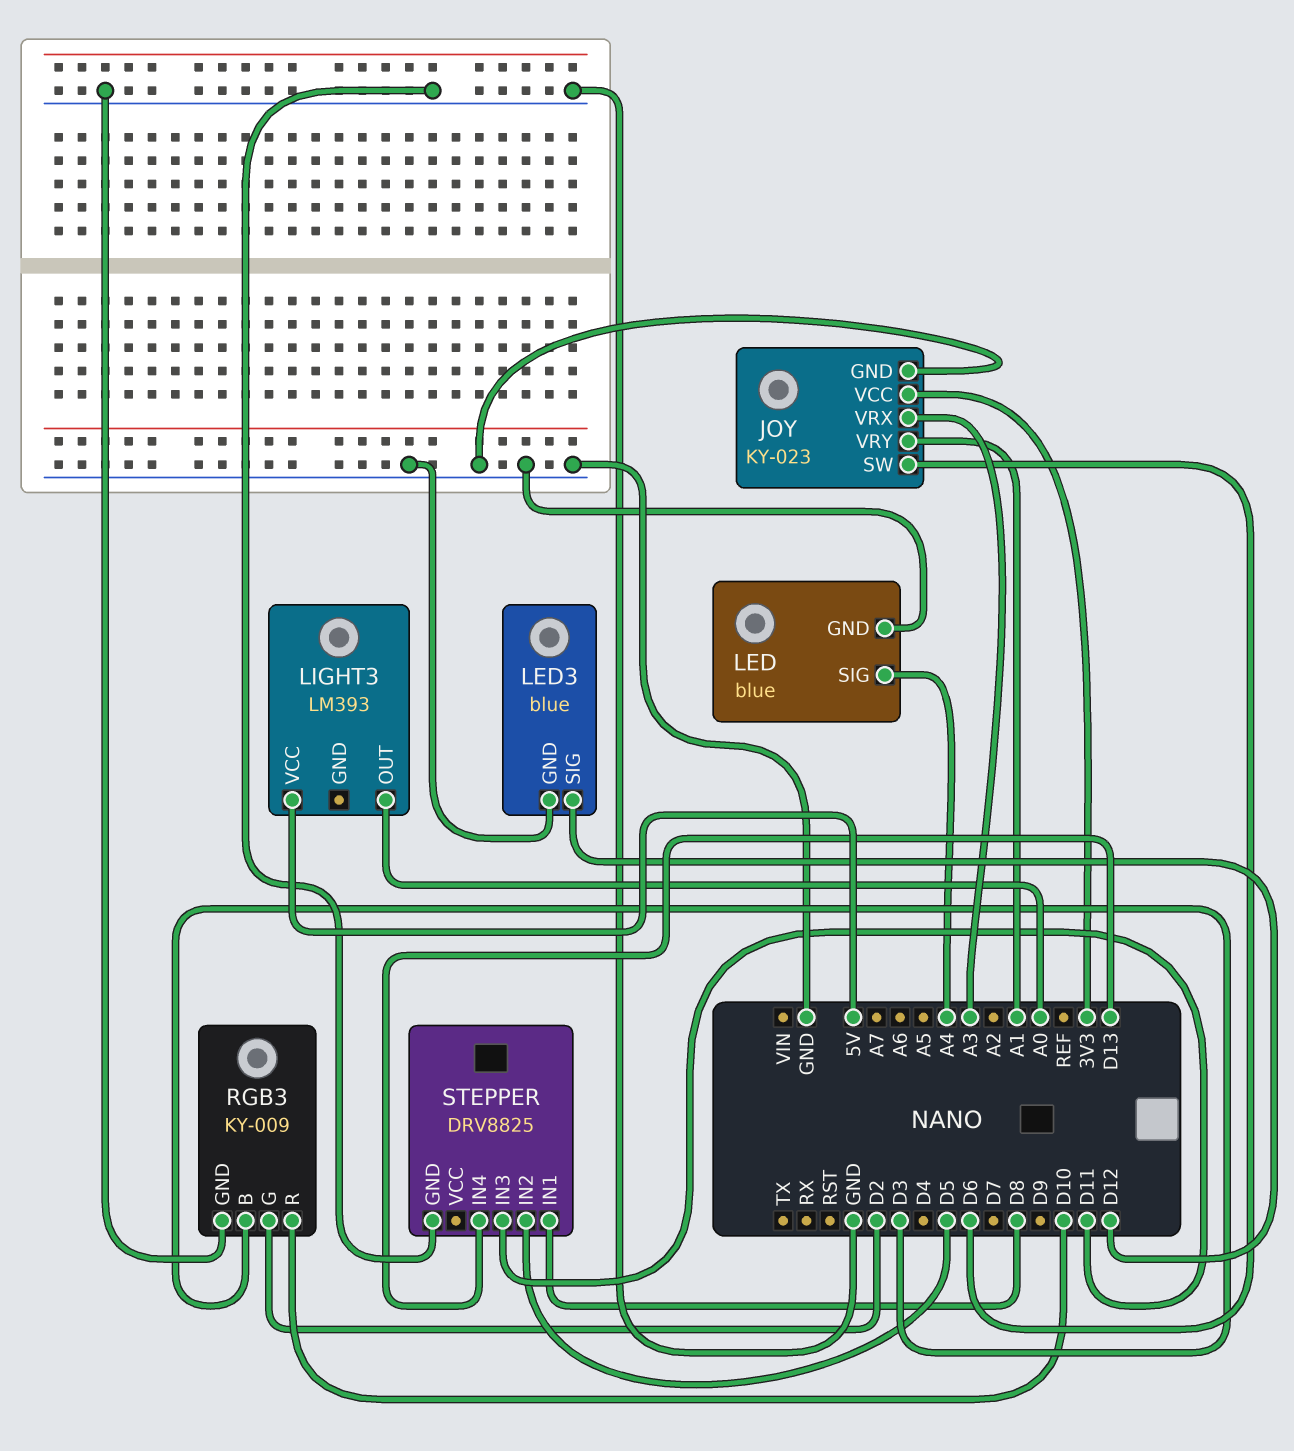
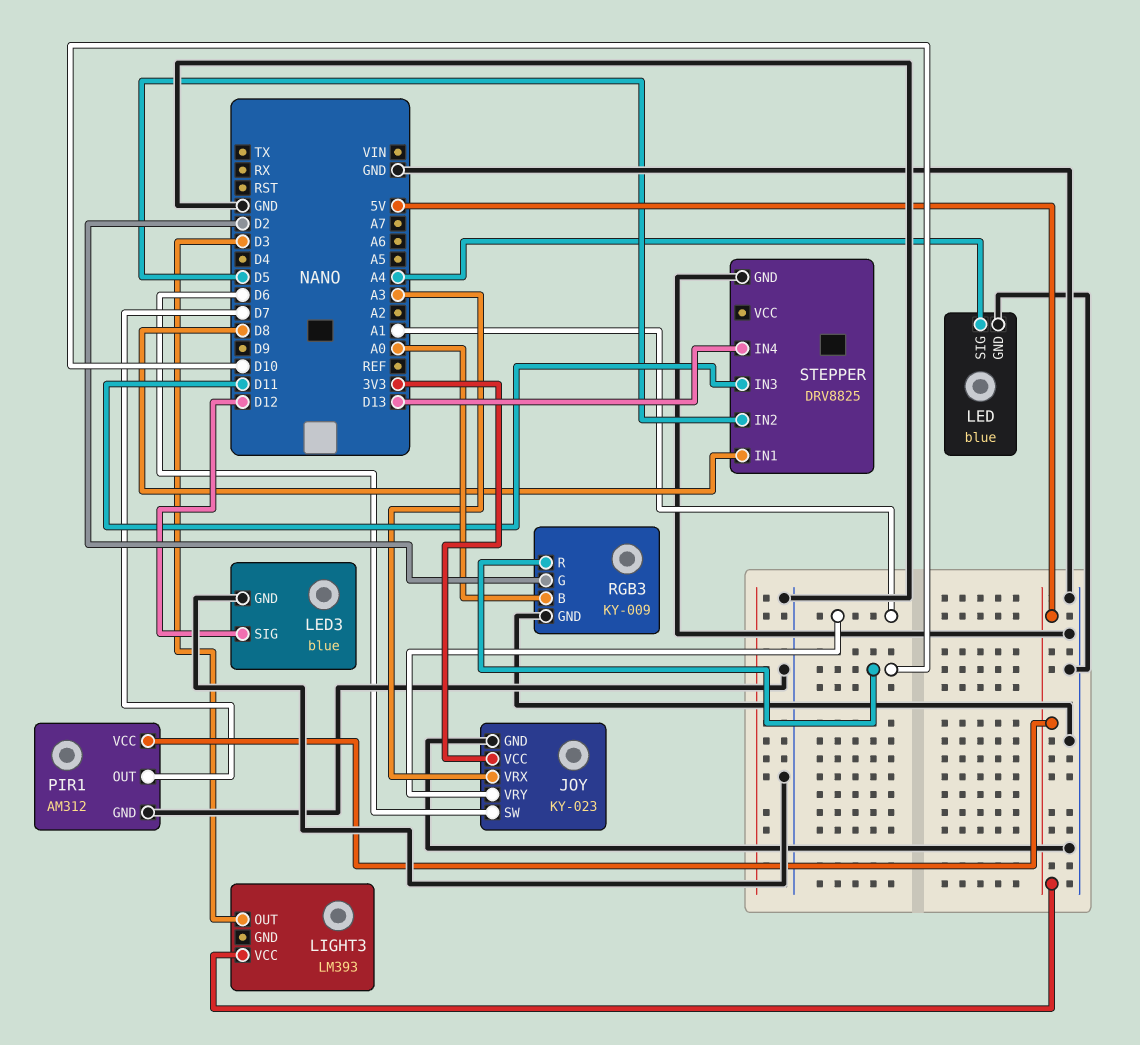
LIGHT3 pin OUT: A0 -> D3
PIR1: none -> AM312
PIR1 pin GND: none -> GND
PIR1 pin OUT: none -> D7
PIR1 pin VCC: none -> 5V
RGB3 pin B: D3 -> A0

